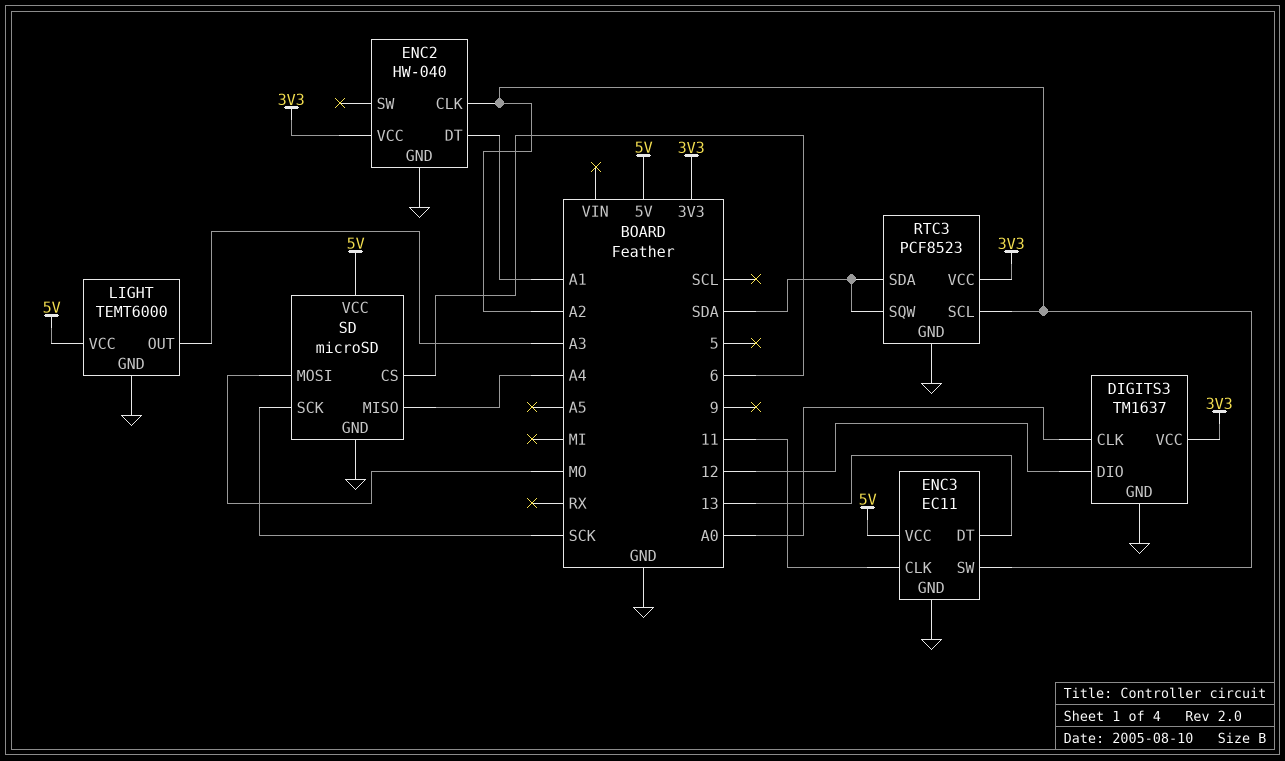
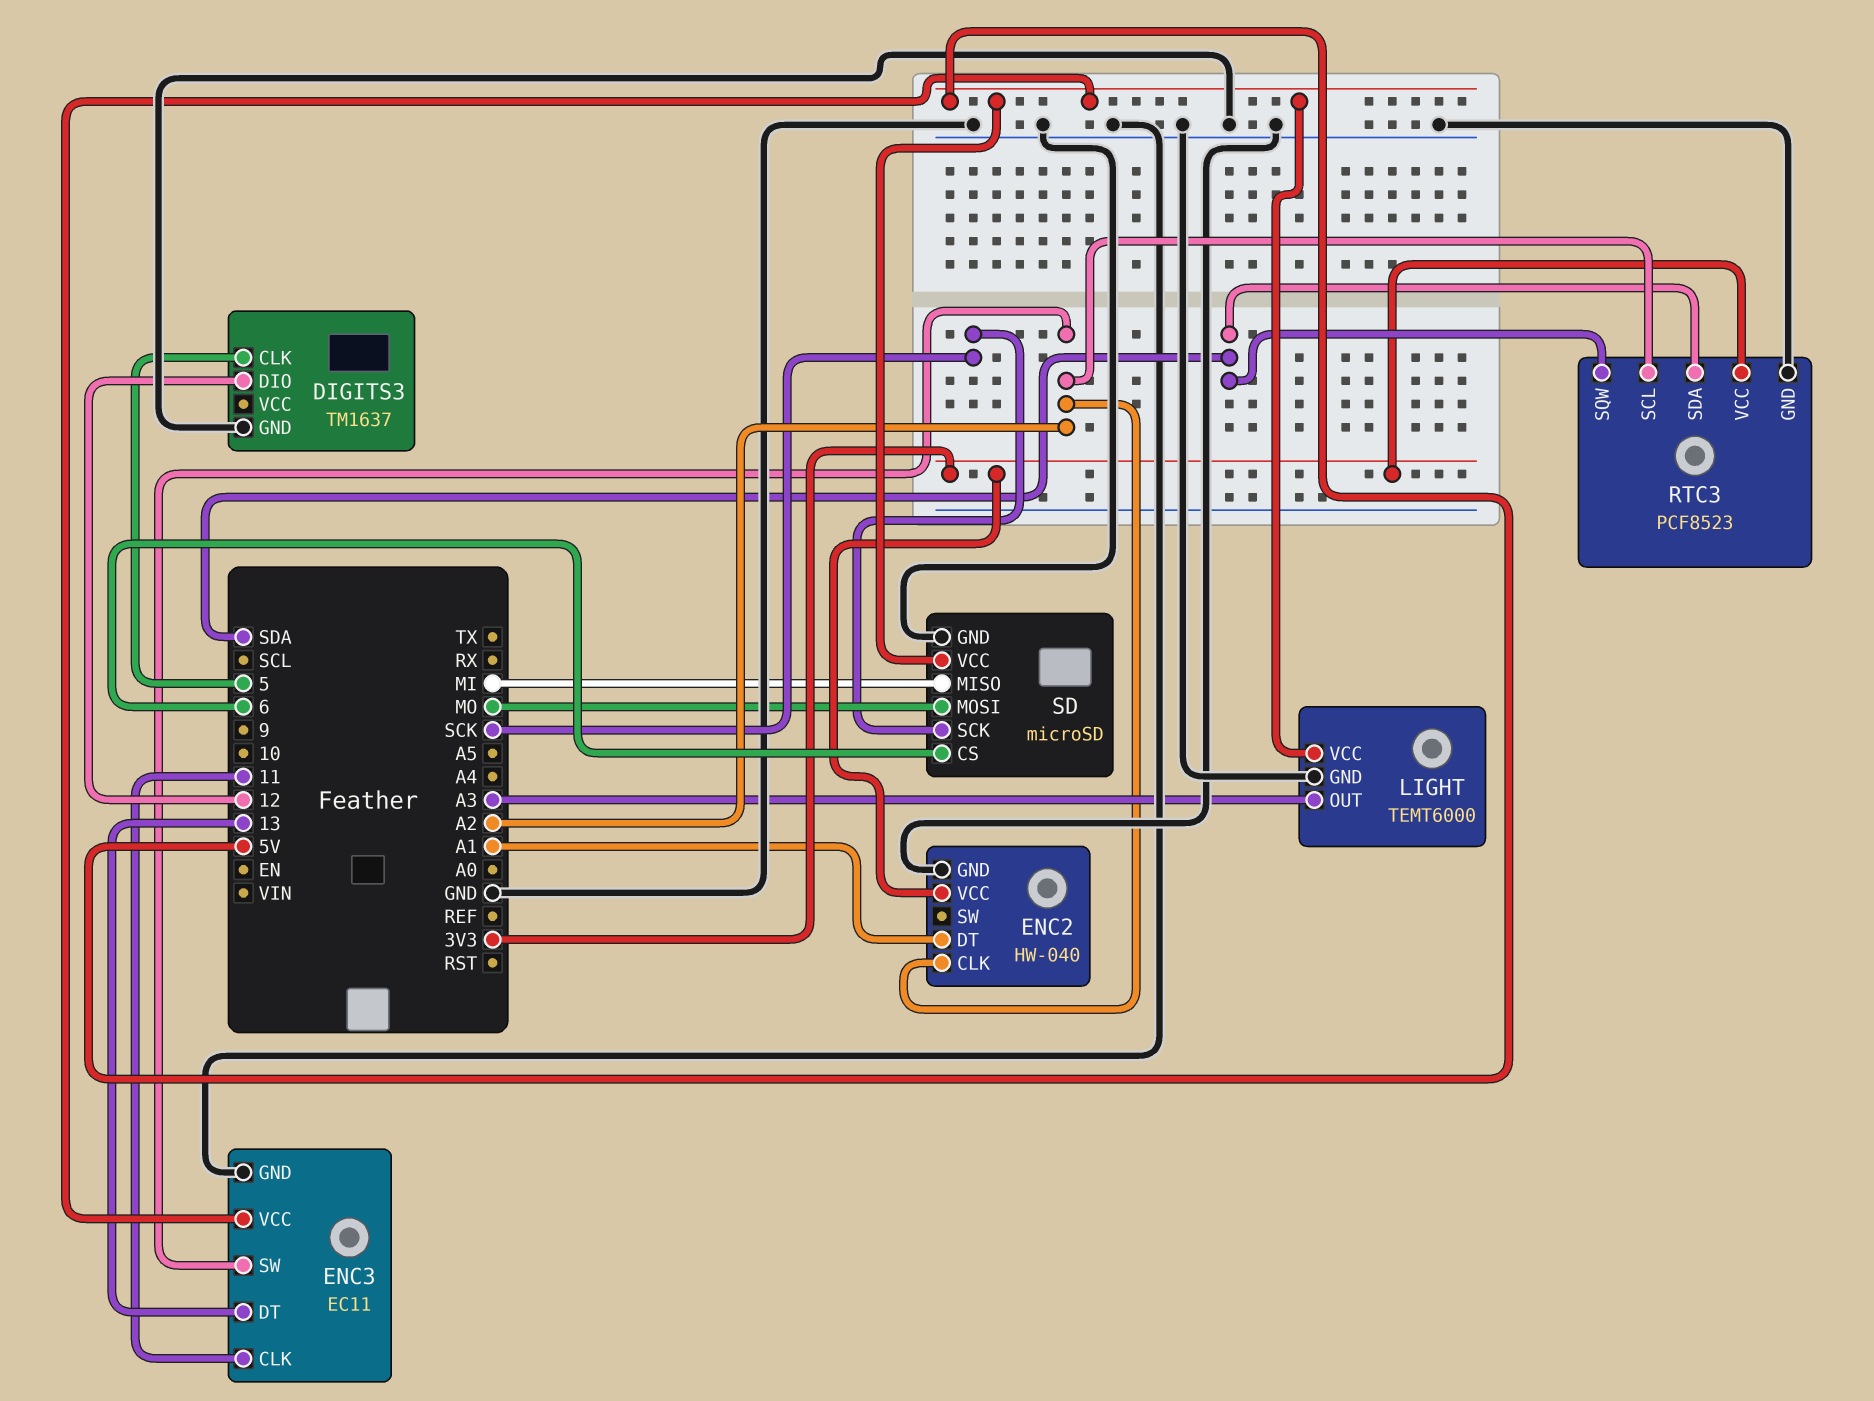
DIGITS3 pin CLK: A0 -> 5
DIGITS3 pin VCC: 3V3 -> none
SD pin MISO: A4 -> MI

